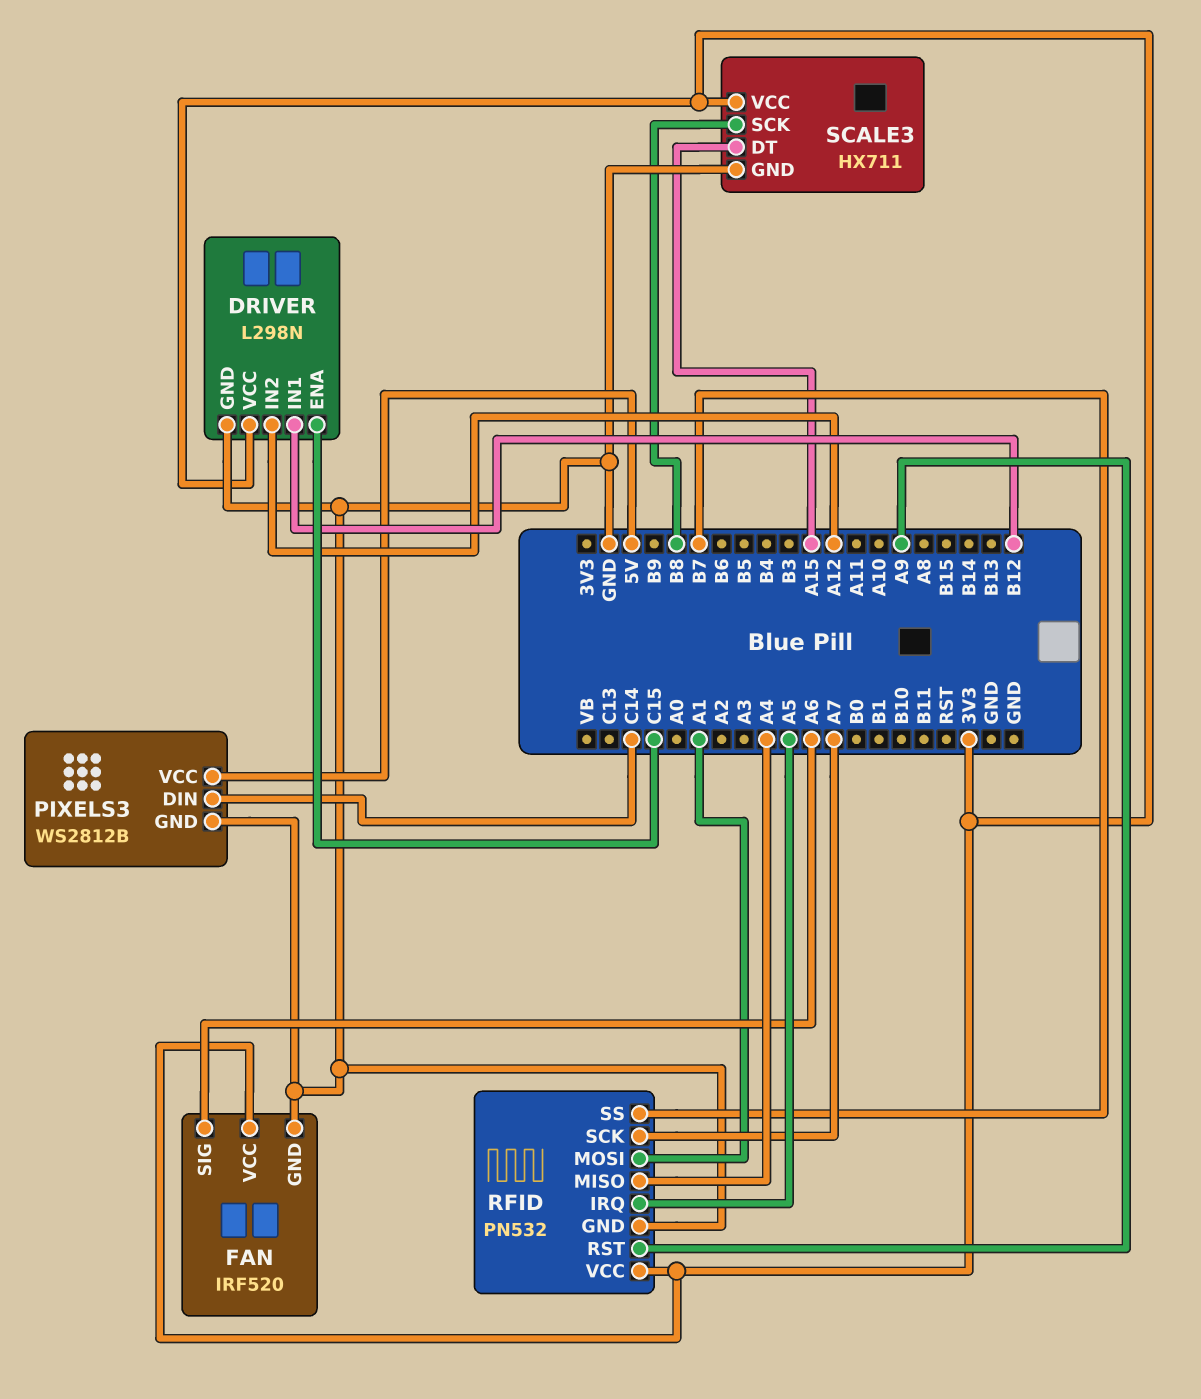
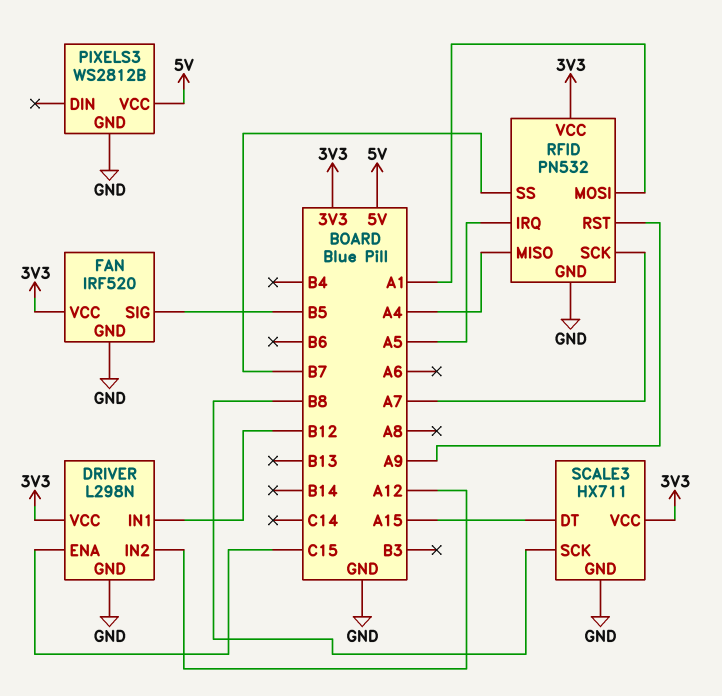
FAN pin SIG: A6 -> B5
PIXELS3 pin DIN: C14 -> none

